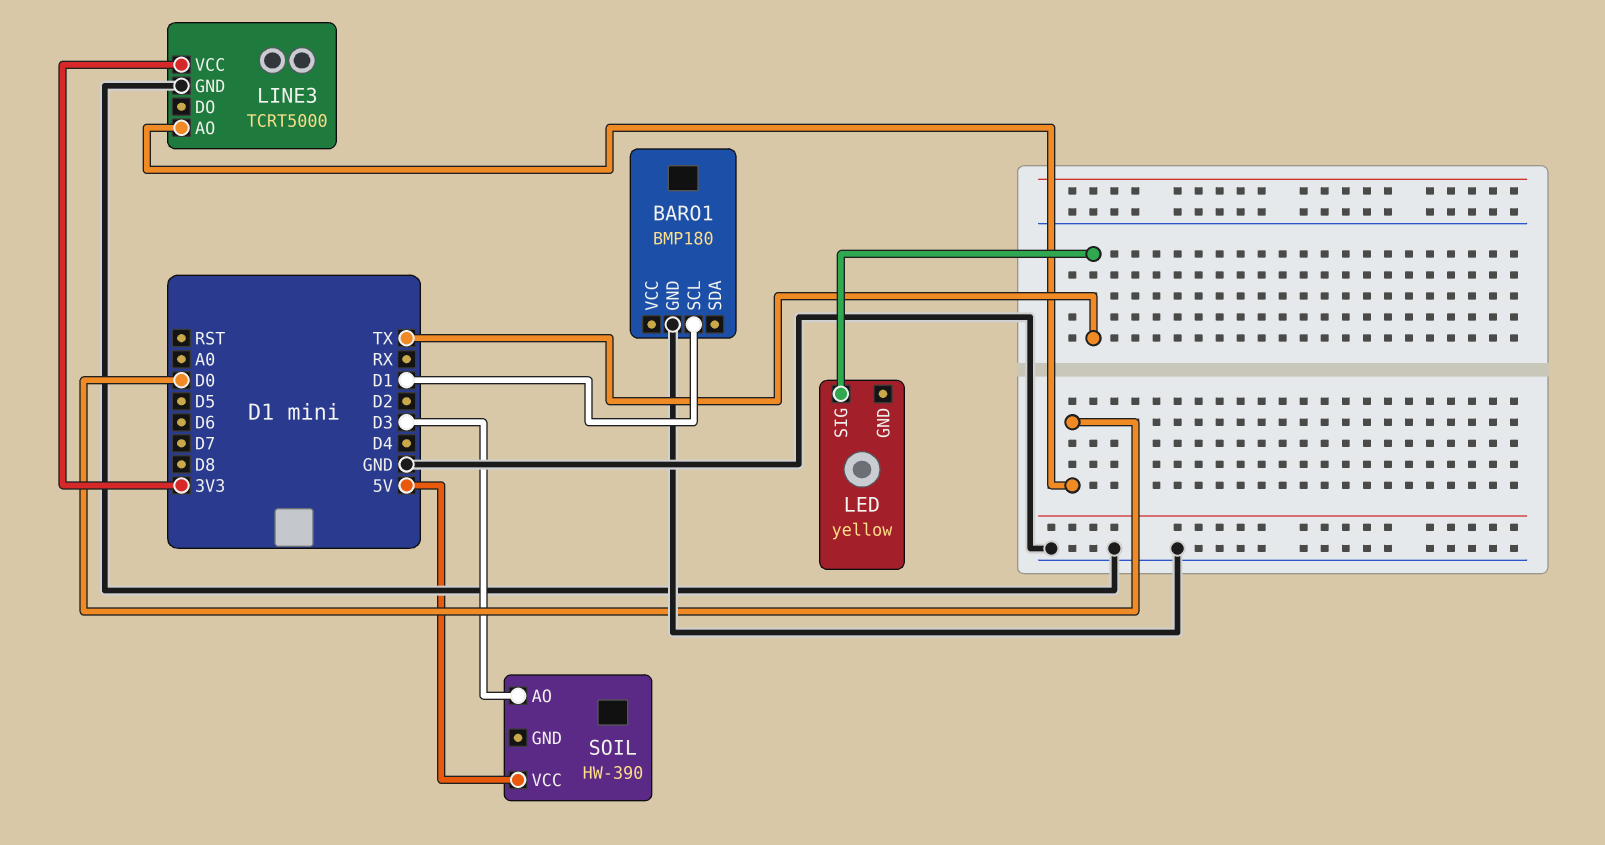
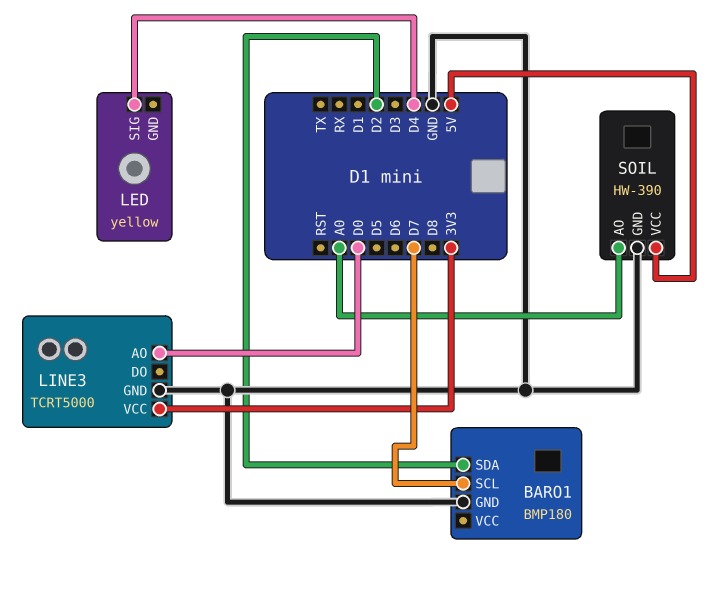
BARO1 pin SCL: D1 -> D7
BARO1 pin SDA: none -> D2
LED pin SIG: TX -> D4
SOIL pin AO: D3 -> A0
SOIL pin GND: none -> GND

